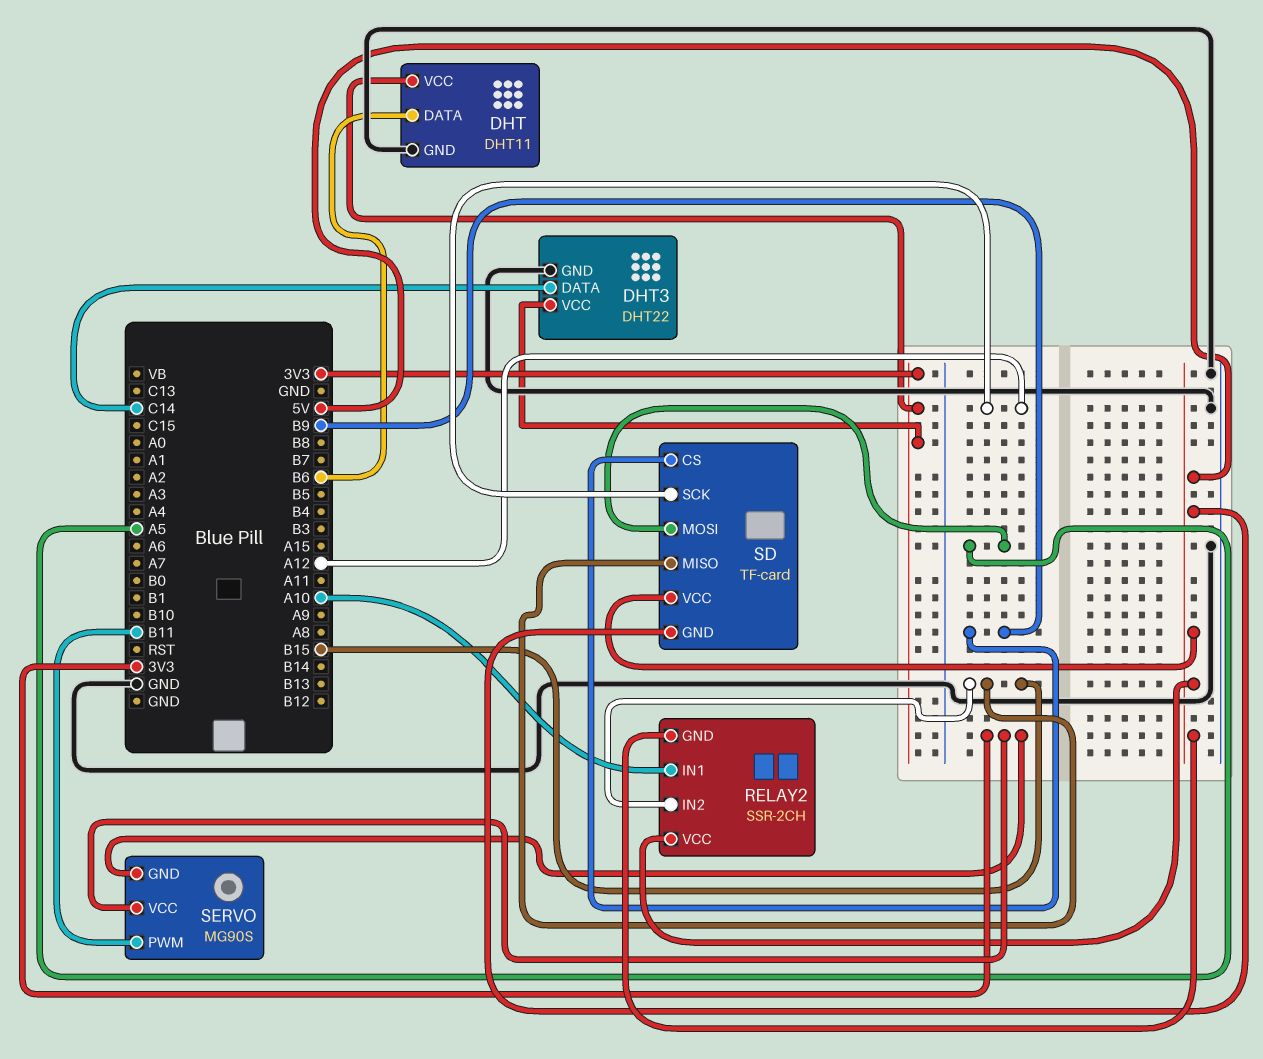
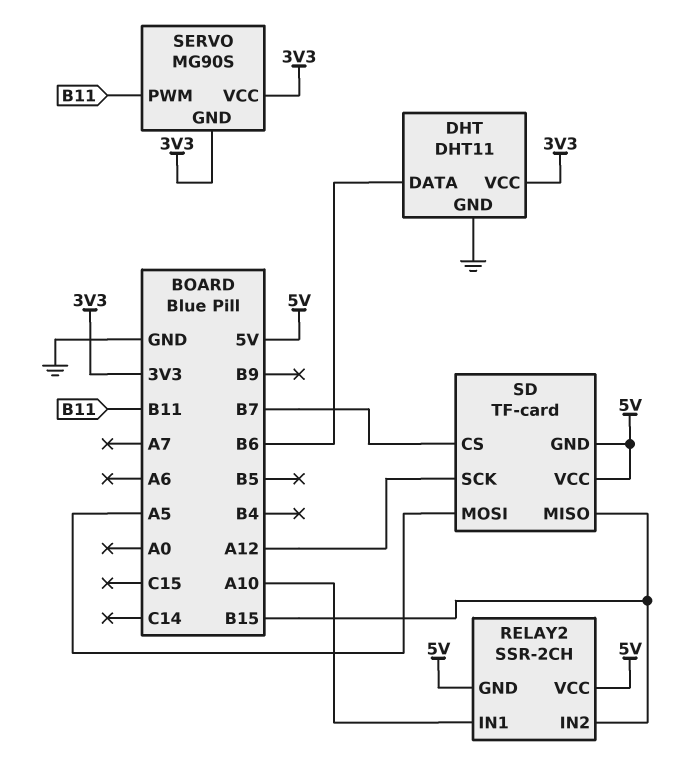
DHT3: DHT22 -> none
DHT3 pin DATA: C14 -> none
DHT3 pin GND: GND -> none
DHT3 pin VCC: 3V3 -> none
SD pin CS: B9 -> B7

